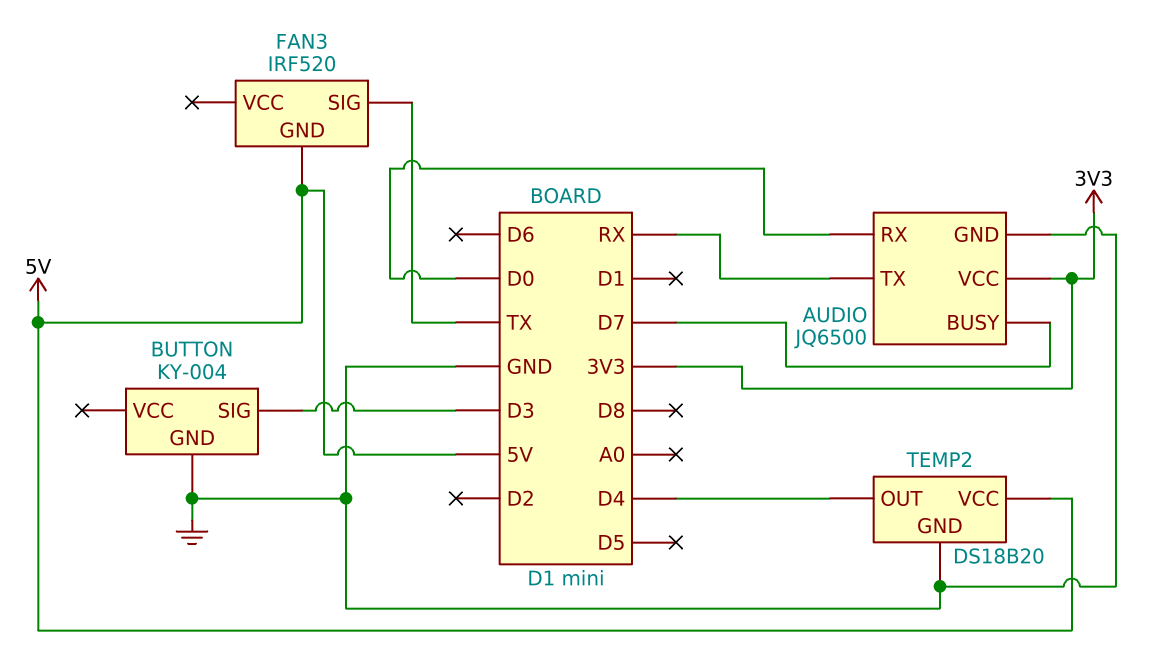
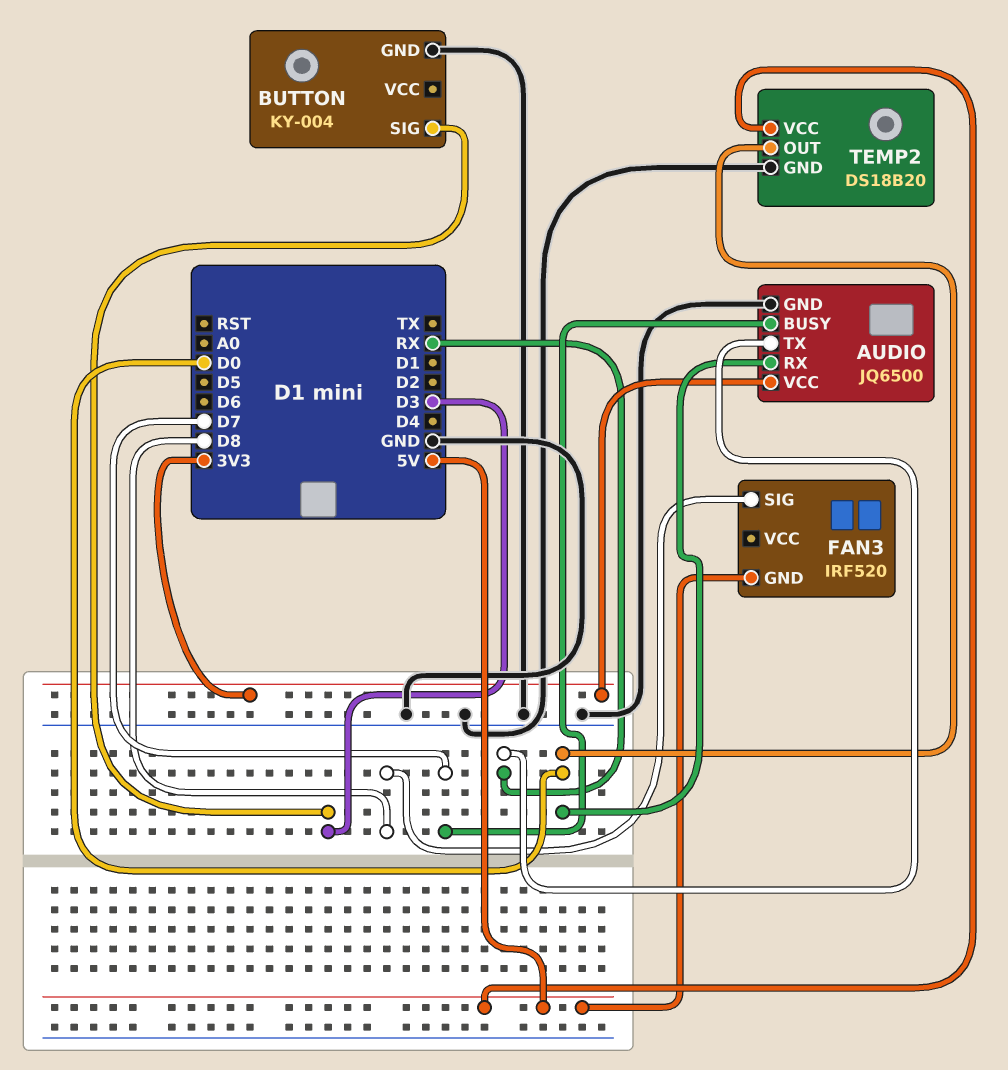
FAN3 pin SIG: TX -> D8
TEMP2 pin OUT: D4 -> D0

